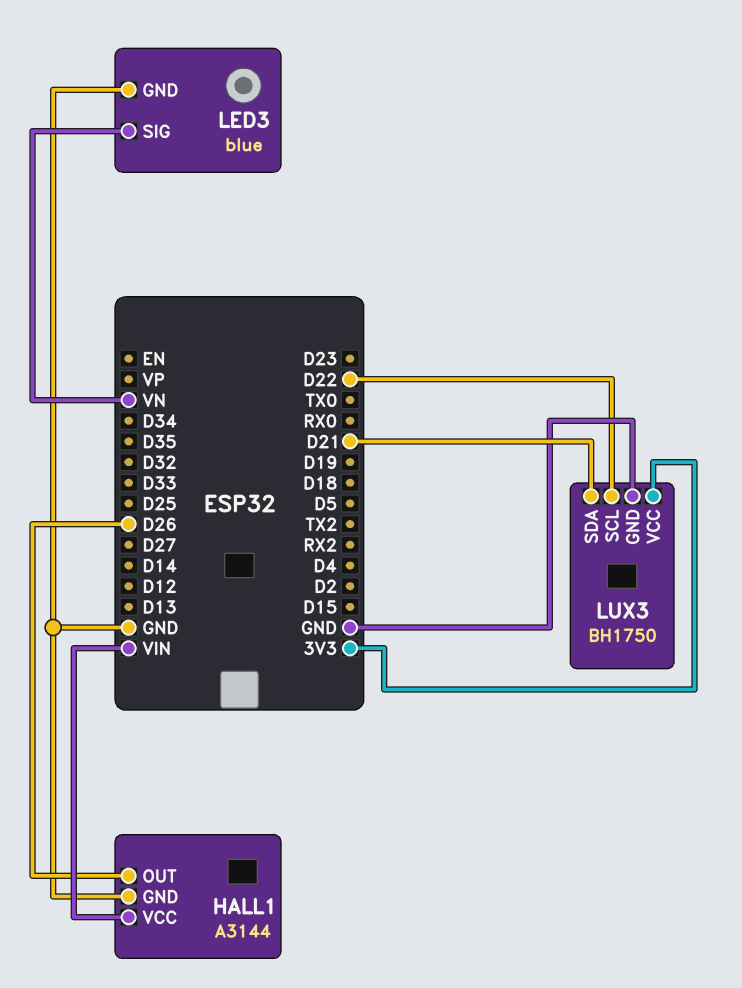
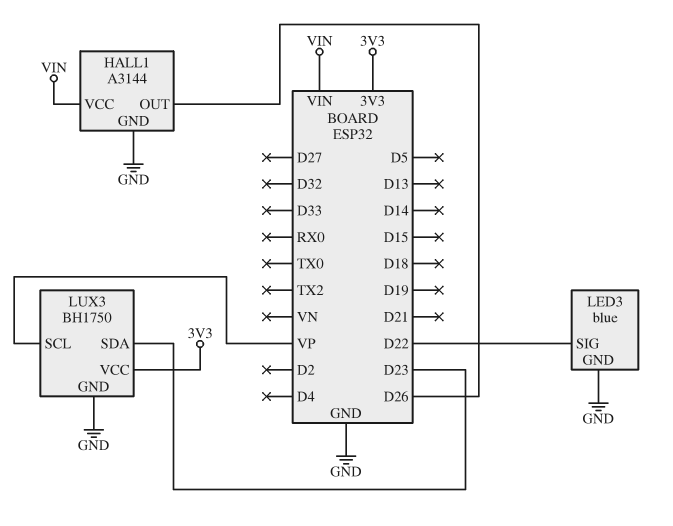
LED3 pin SIG: VN -> D22
LUX3 pin SCL: D22 -> VP
LUX3 pin SDA: D21 -> D23

